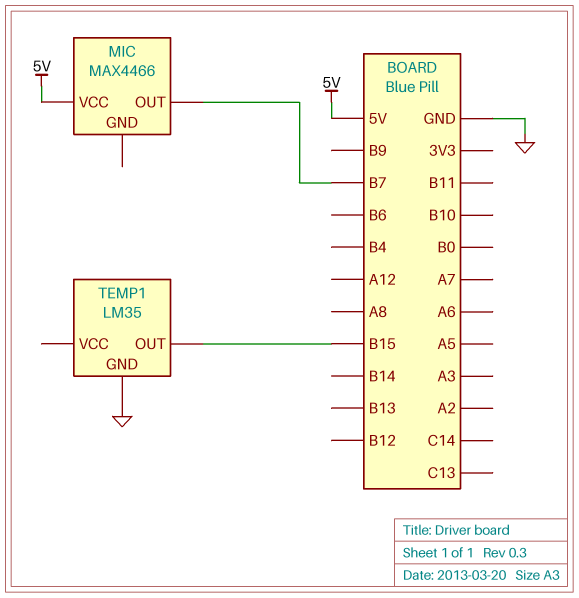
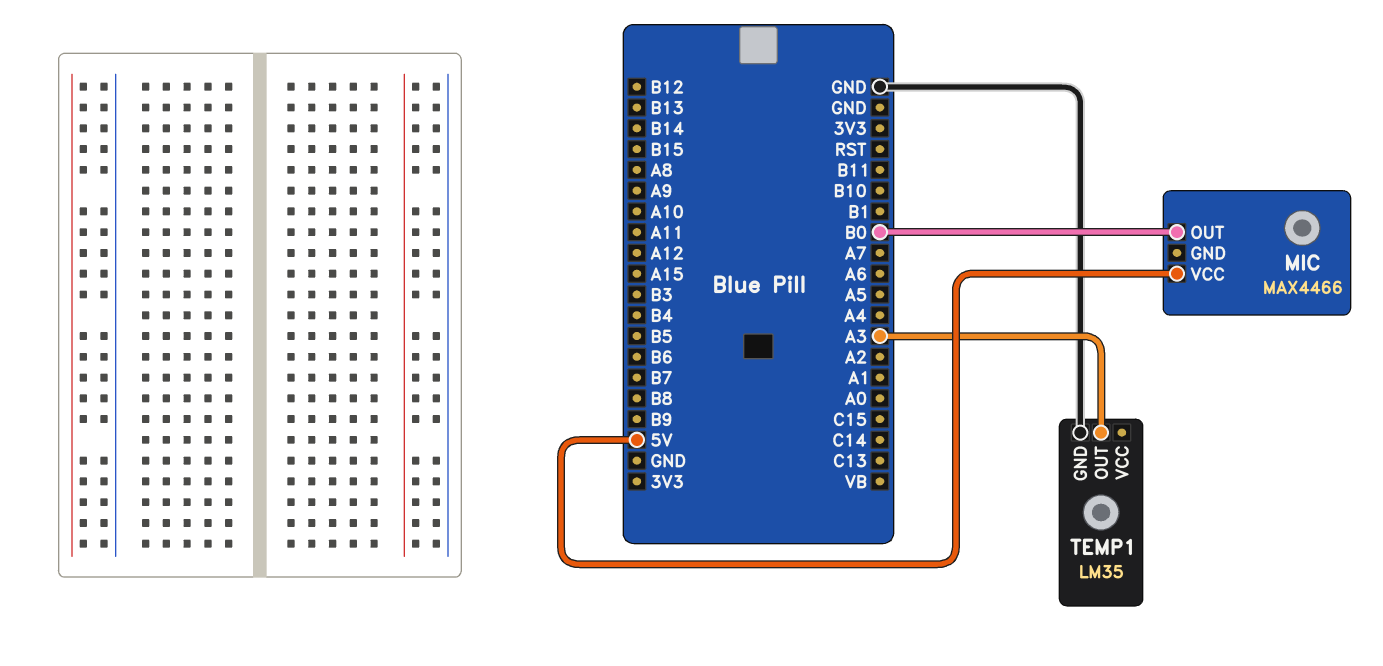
MIC pin OUT: B7 -> B0
TEMP1 pin OUT: B15 -> A3

